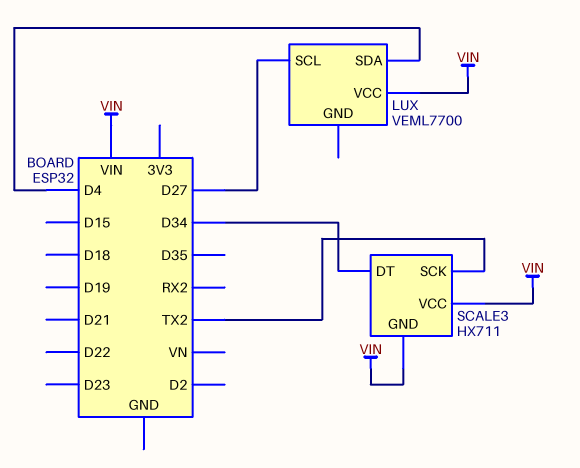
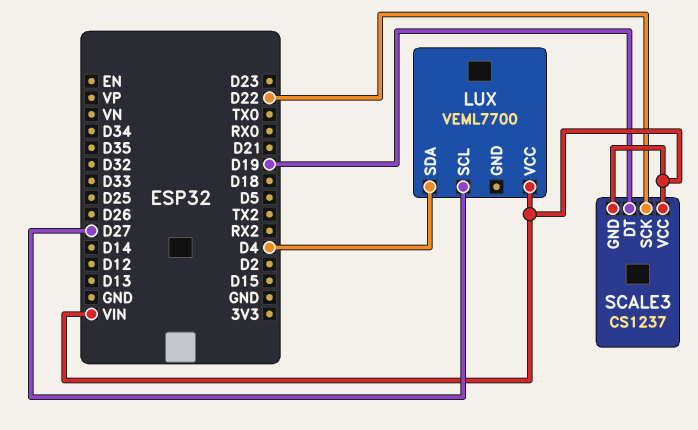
SCALE3: HX711 -> CS1237
SCALE3 pin DT: D34 -> D19
SCALE3 pin SCK: TX2 -> D22

